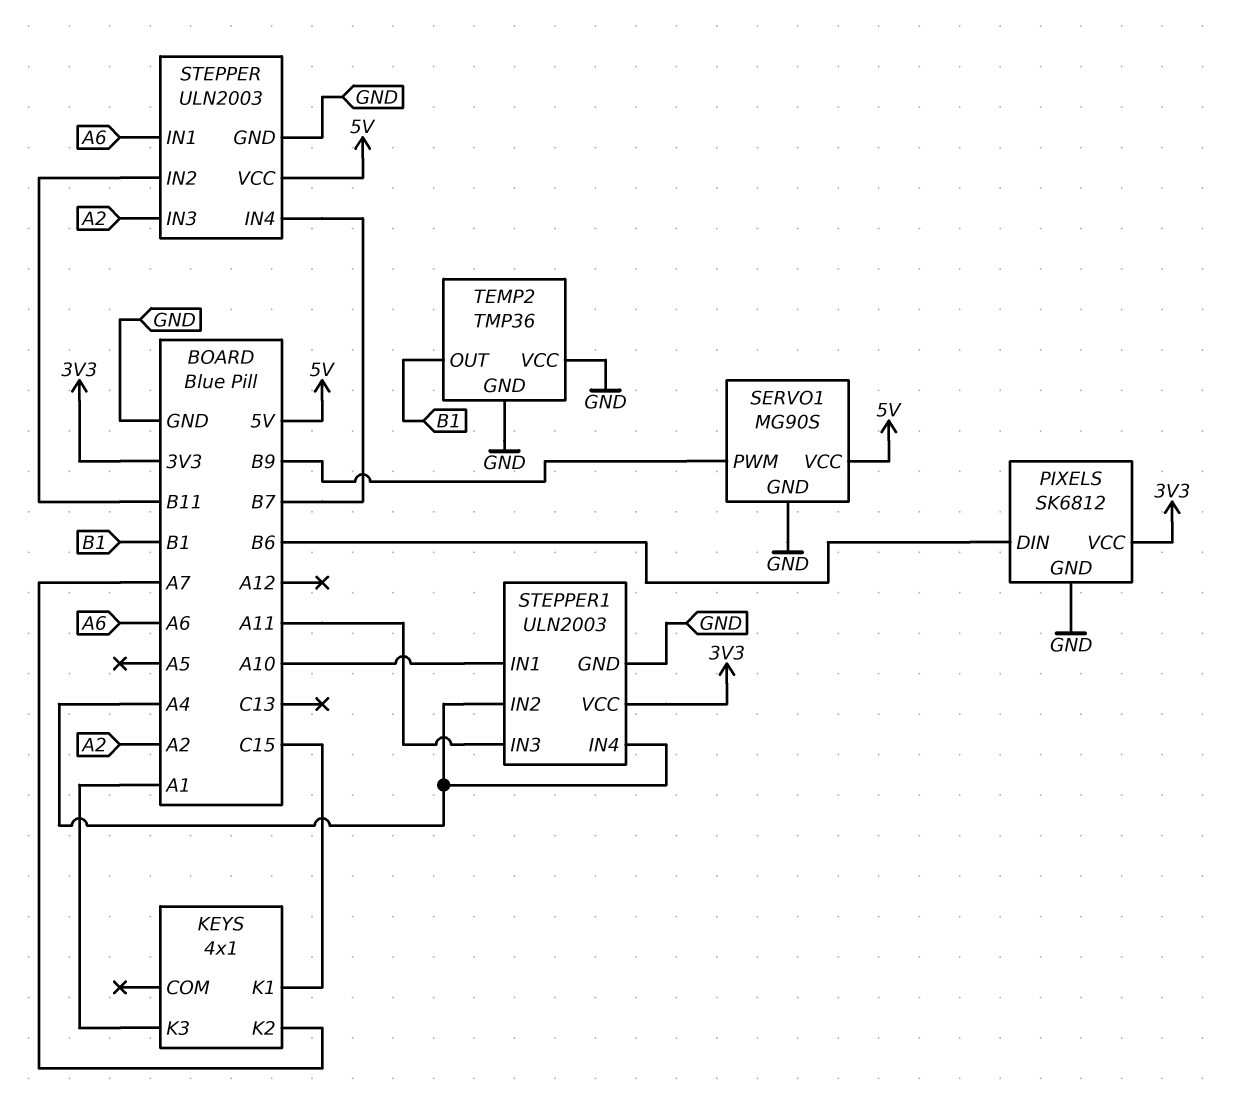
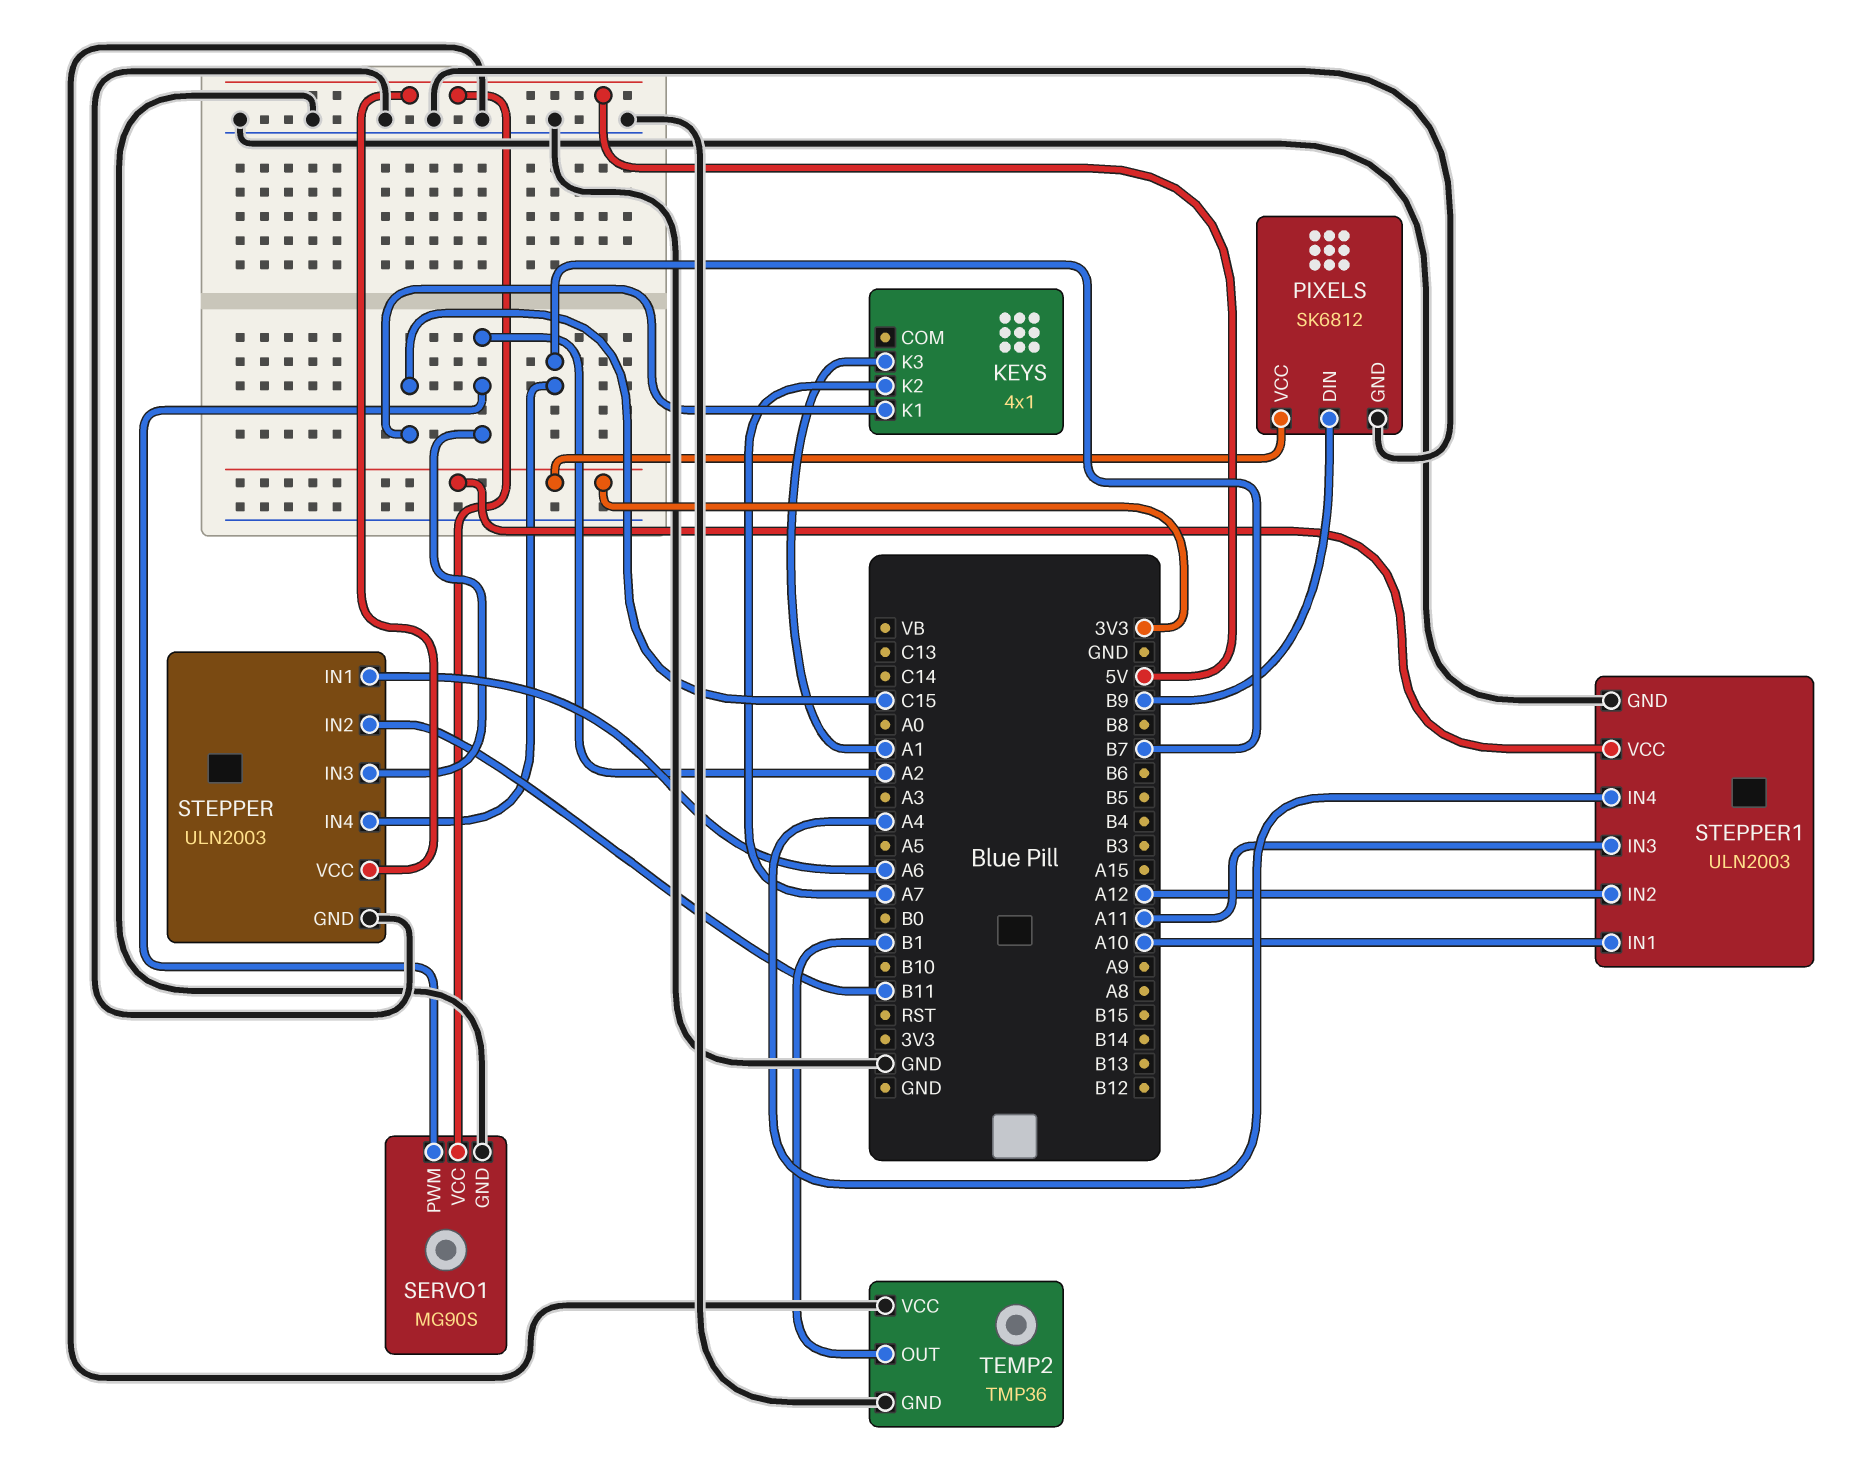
PIXELS pin DIN: B6 -> B9
SERVO1 pin PWM: B9 -> A2
STEPPER1 pin IN2: A4 -> A12

